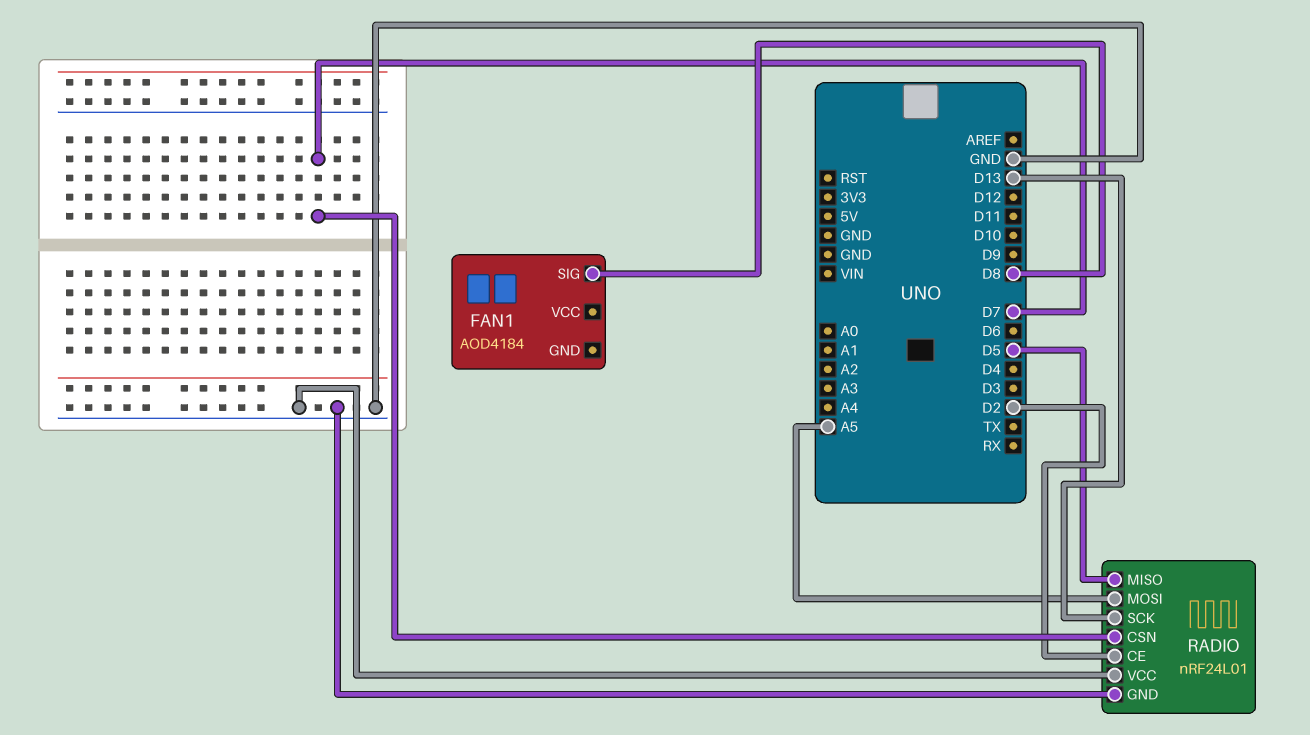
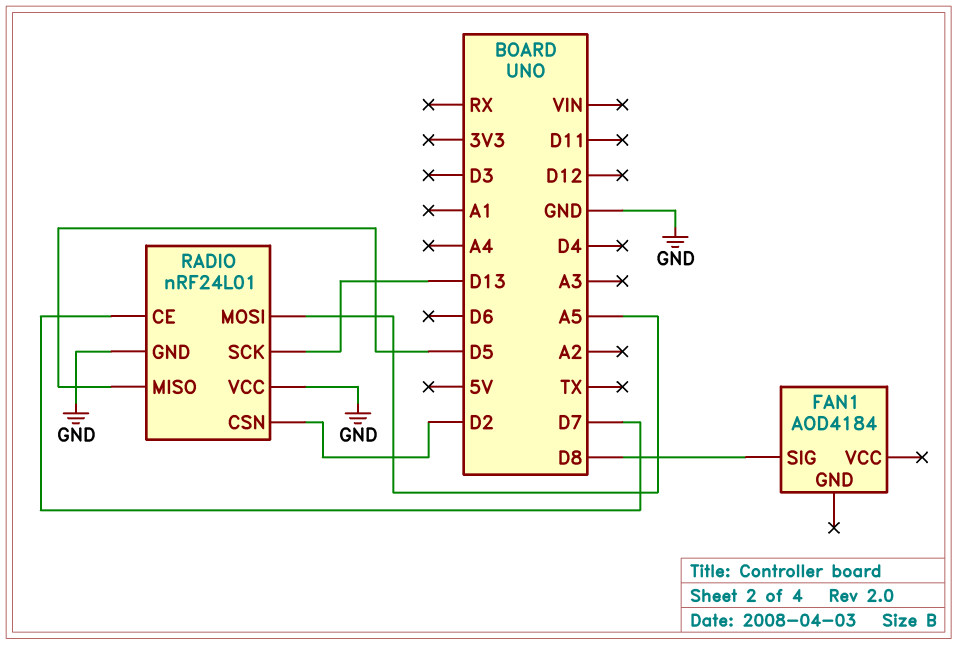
RADIO pin CE: D2 -> D7
RADIO pin CSN: D7 -> D2

